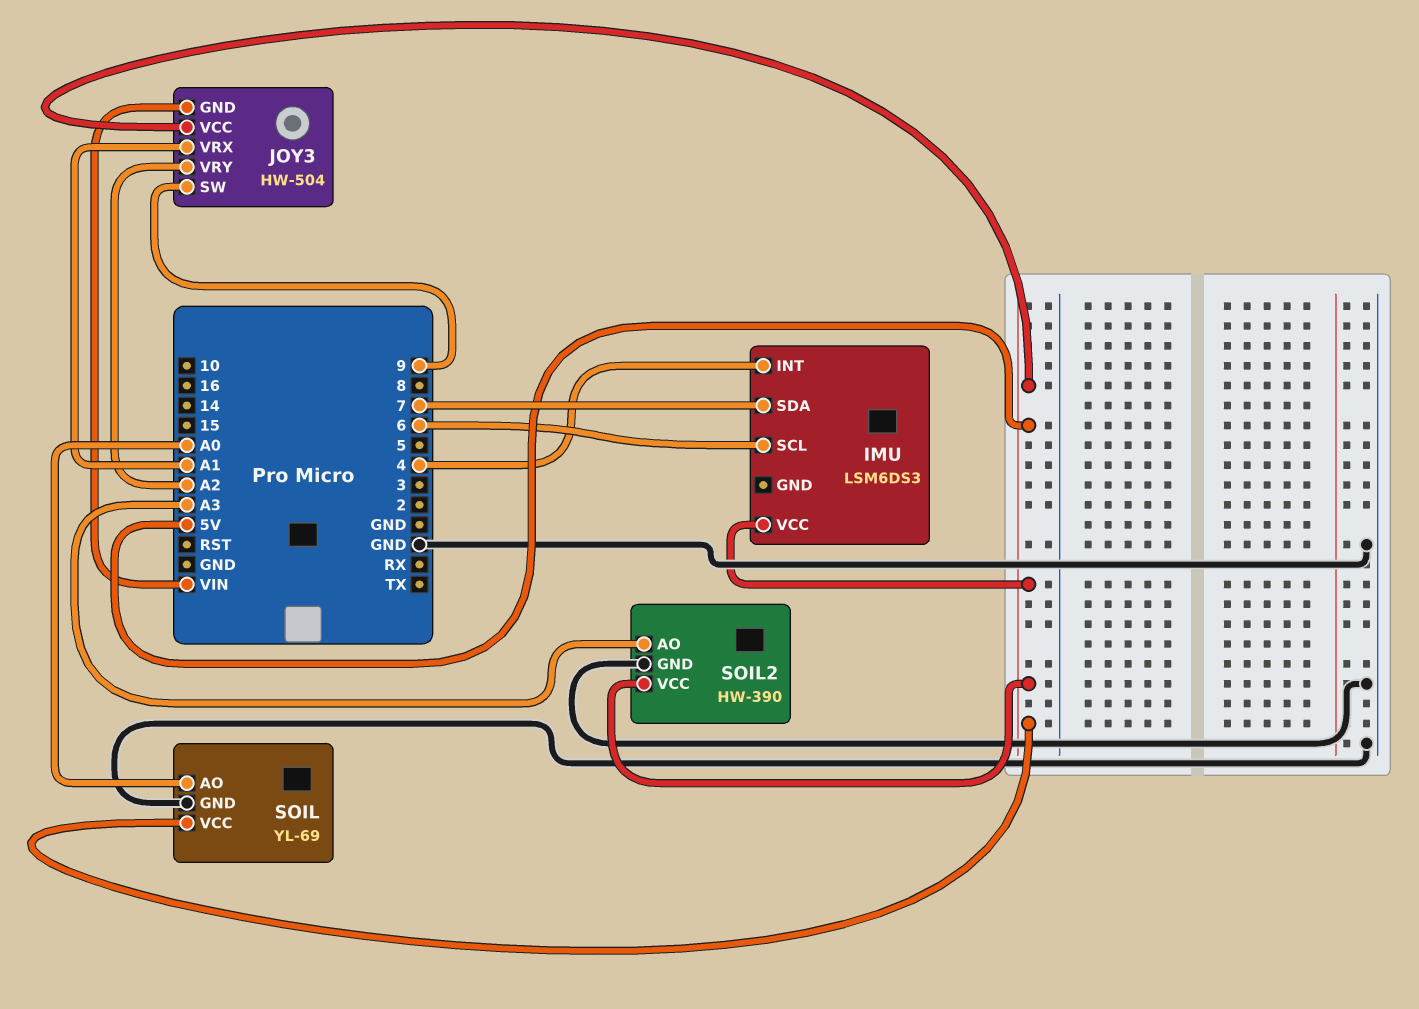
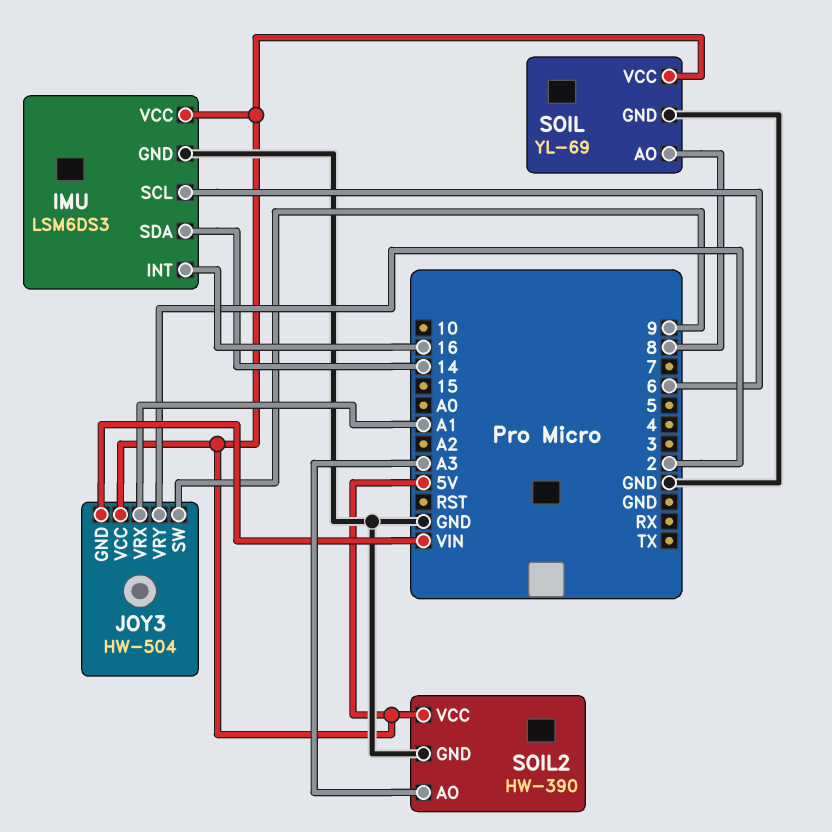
IMU pin GND: none -> GND
IMU pin INT: 4 -> 16
IMU pin SDA: 7 -> 14
JOY3 pin VRY: A2 -> 2
SOIL pin AO: A0 -> 8

